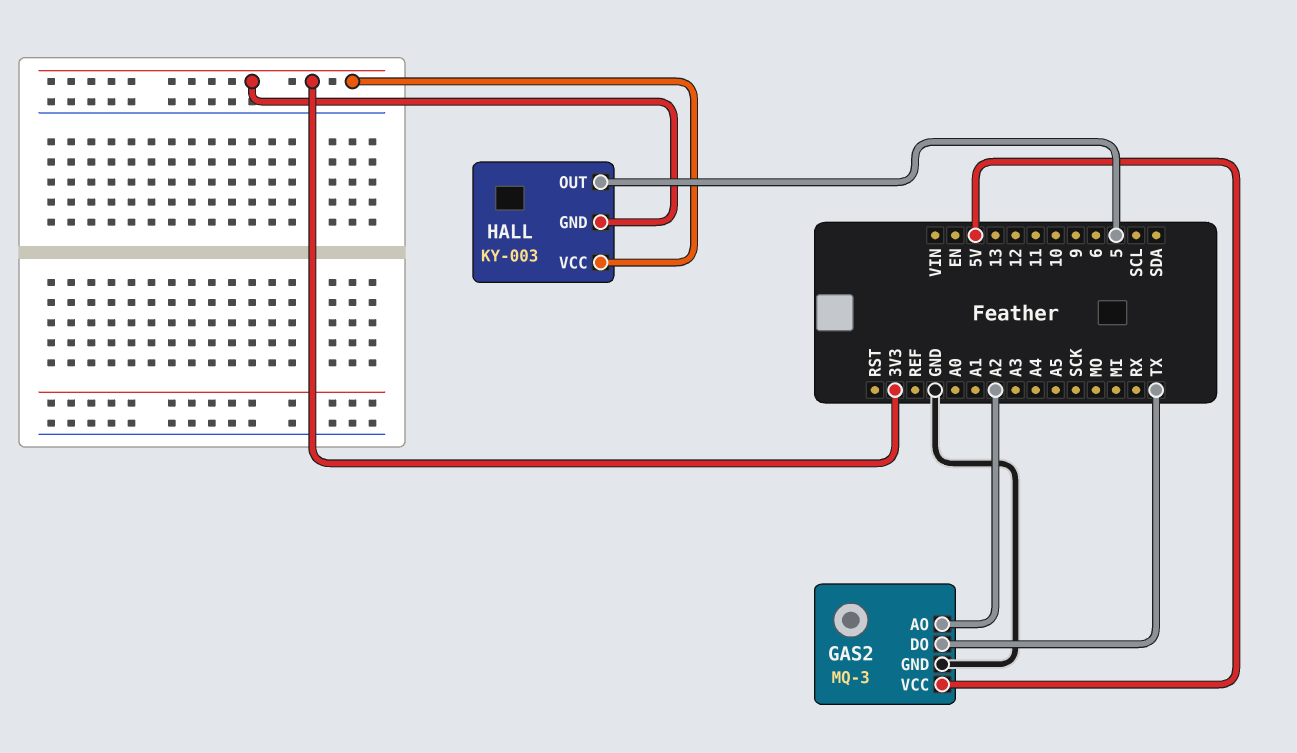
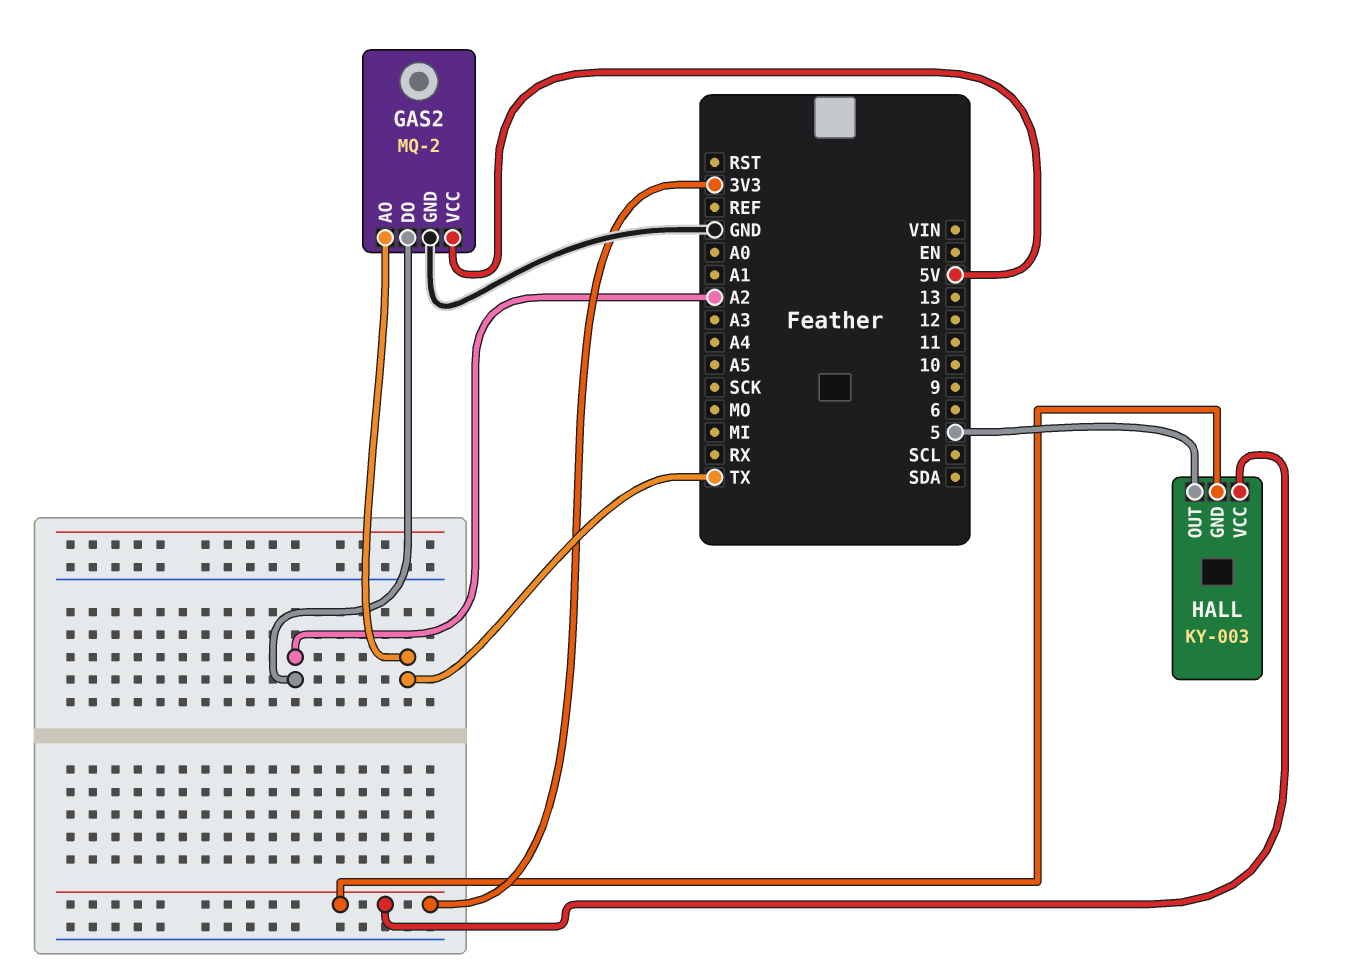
GAS2: MQ-3 -> MQ-2
GAS2 pin AO: A2 -> TX
GAS2 pin DO: TX -> A2

